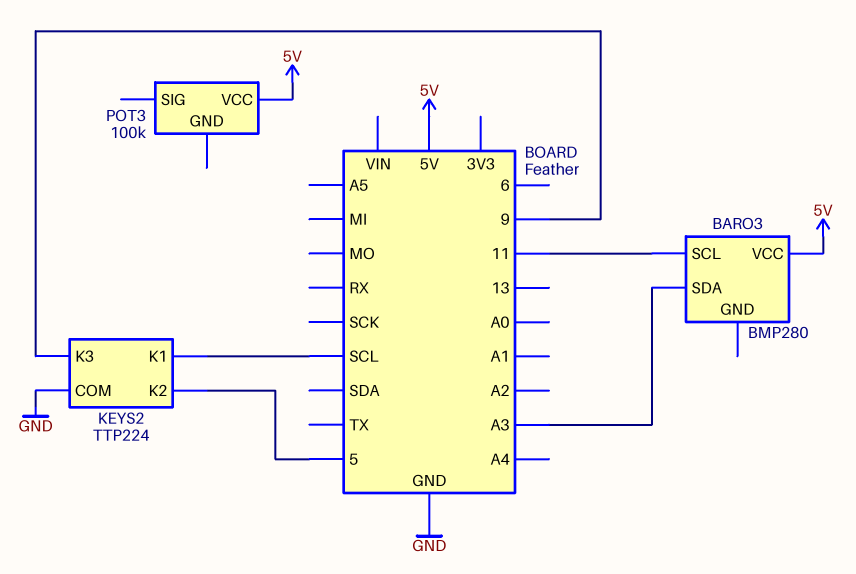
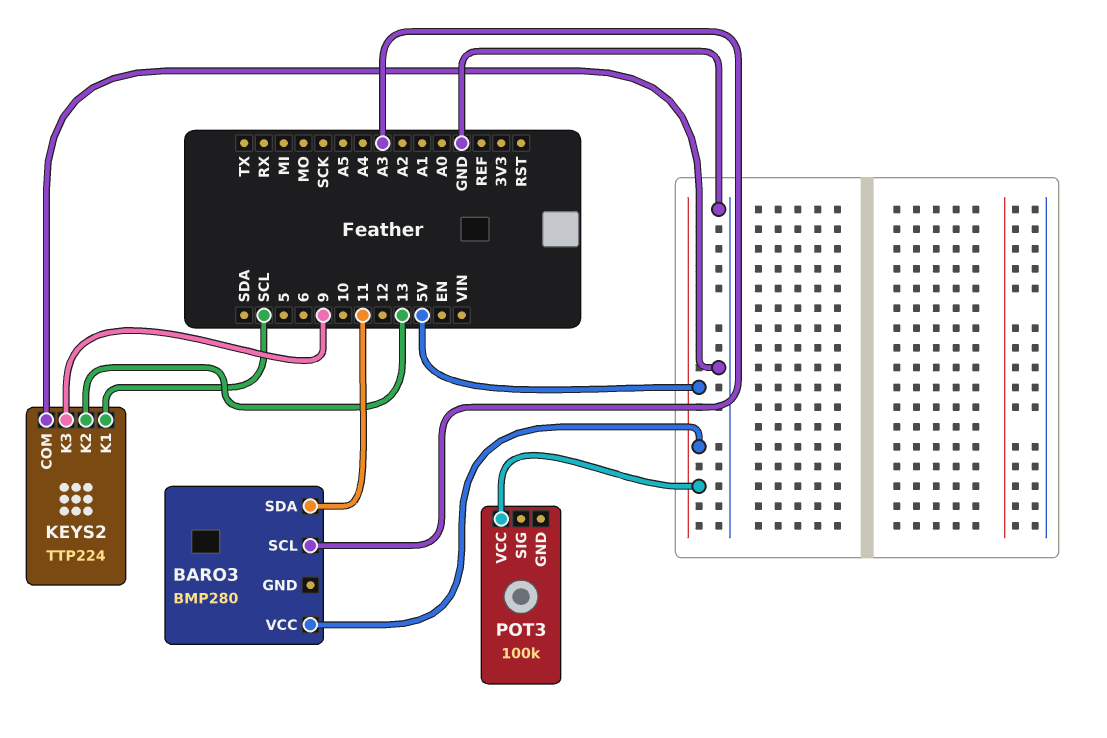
BARO3 pin SCL: 11 -> A3
BARO3 pin SDA: A3 -> 11
KEYS2 pin K2: 5 -> 13

